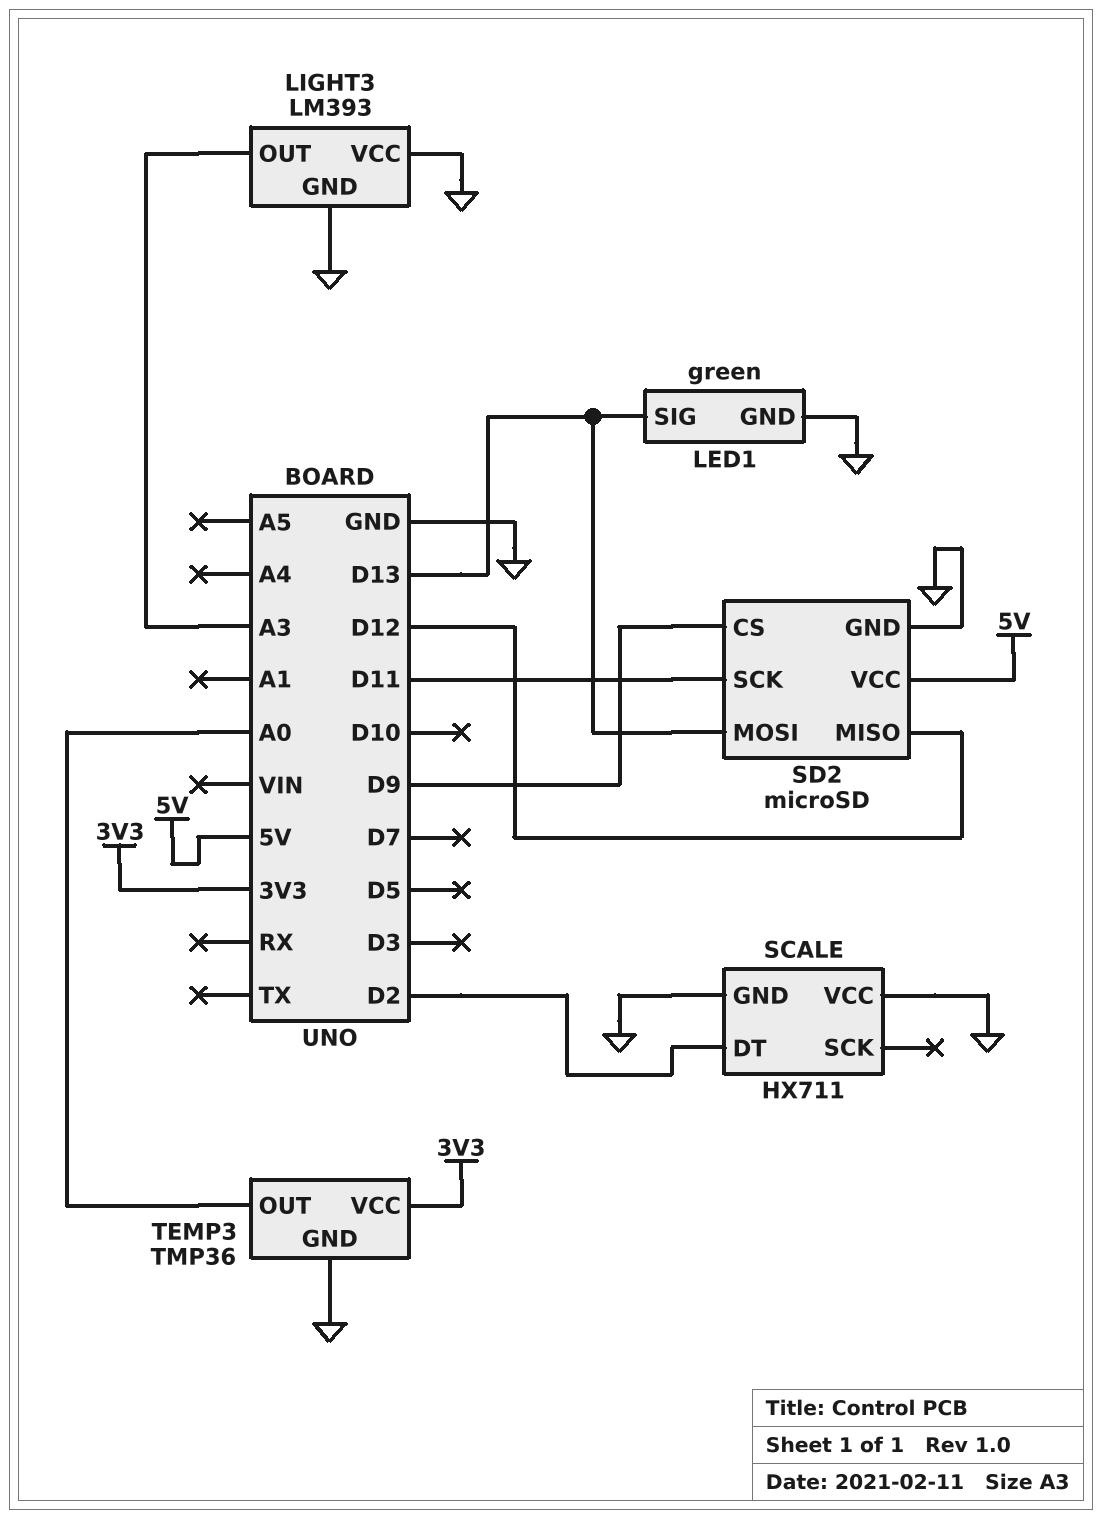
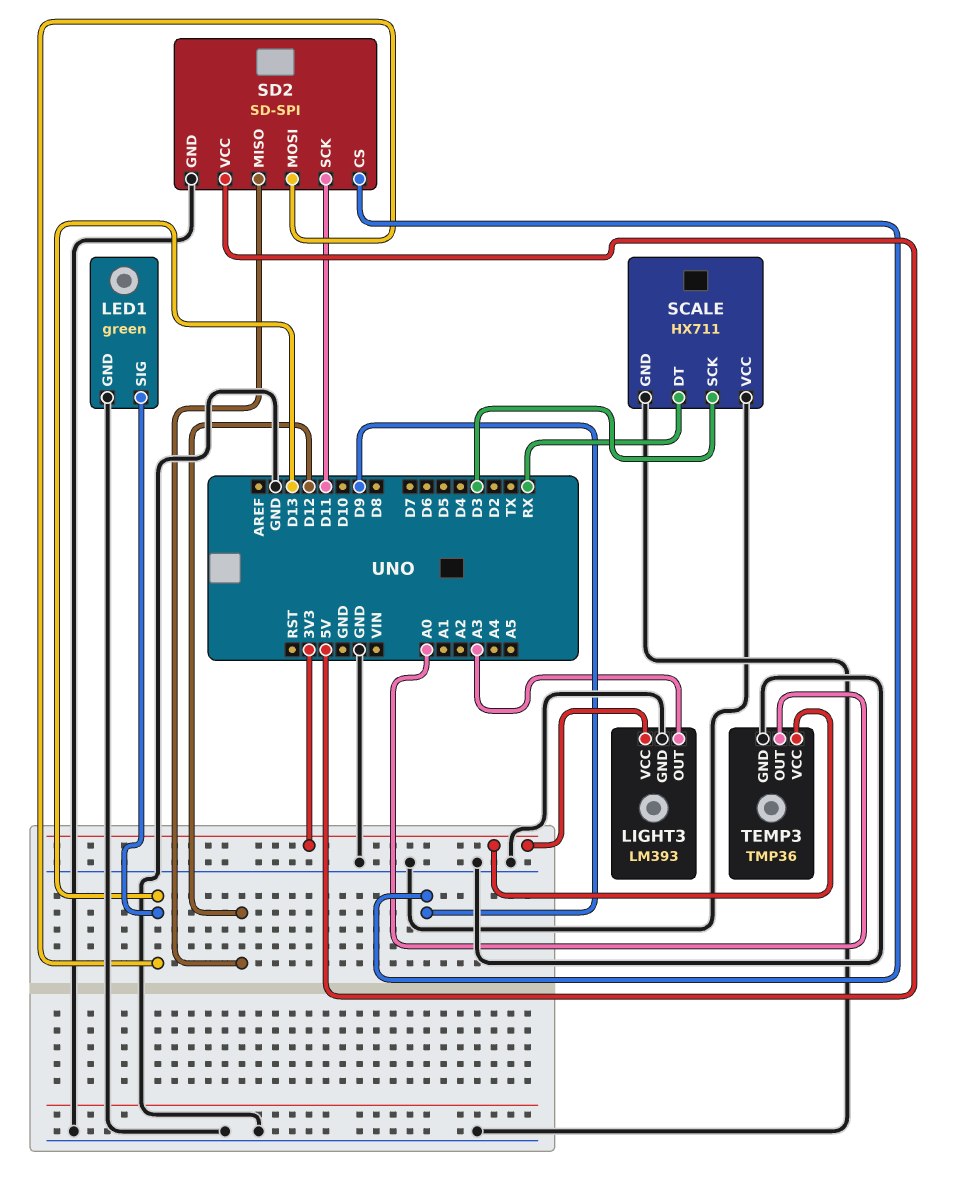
LIGHT3 pin VCC: GND -> 3V3
SCALE pin DT: D2 -> RX
SCALE pin SCK: none -> D3
SD2: microSD -> SD-SPI

